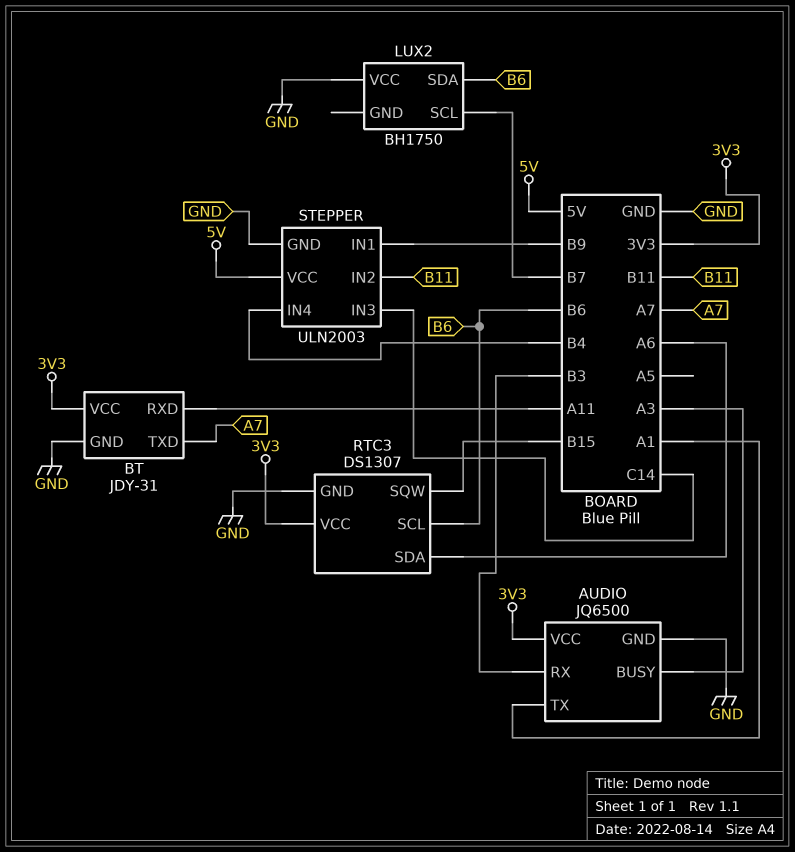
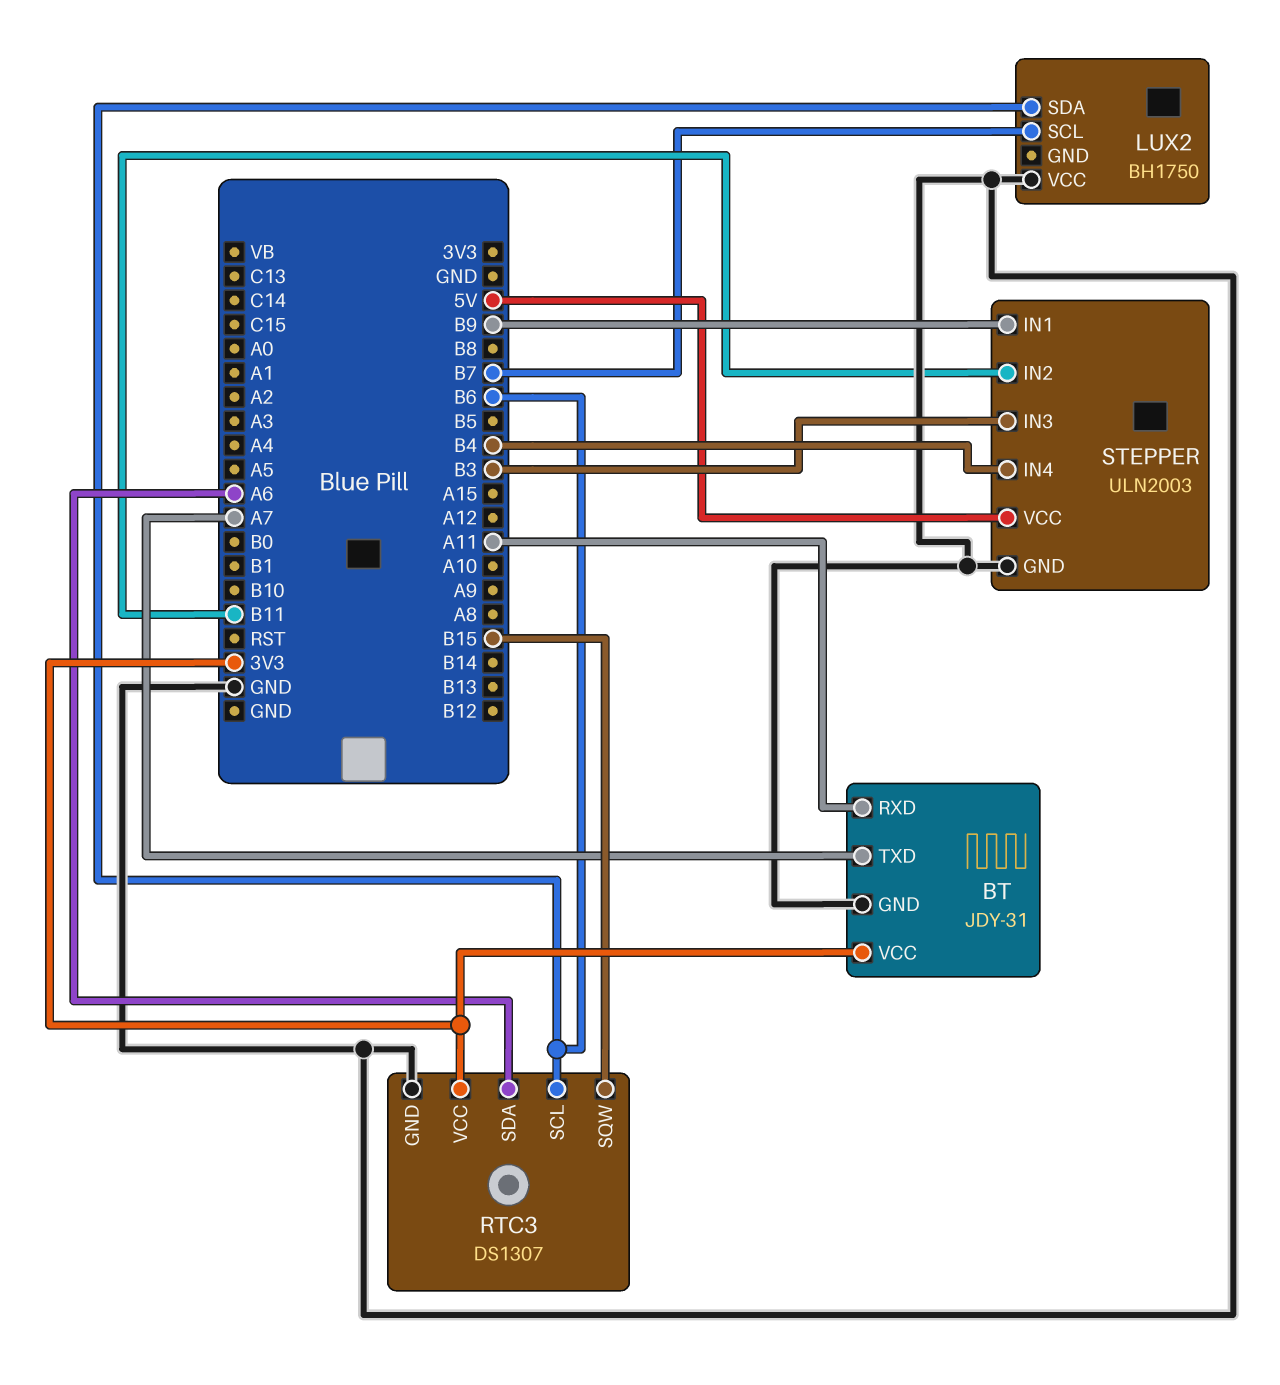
AUDIO: JQ6500 -> none
AUDIO pin BUSY: A3 -> none
AUDIO pin GND: GND -> none
AUDIO pin RX: B3 -> none
AUDIO pin TX: A1 -> none
AUDIO pin VCC: 3V3 -> none
STEPPER pin IN3: C14 -> B3

